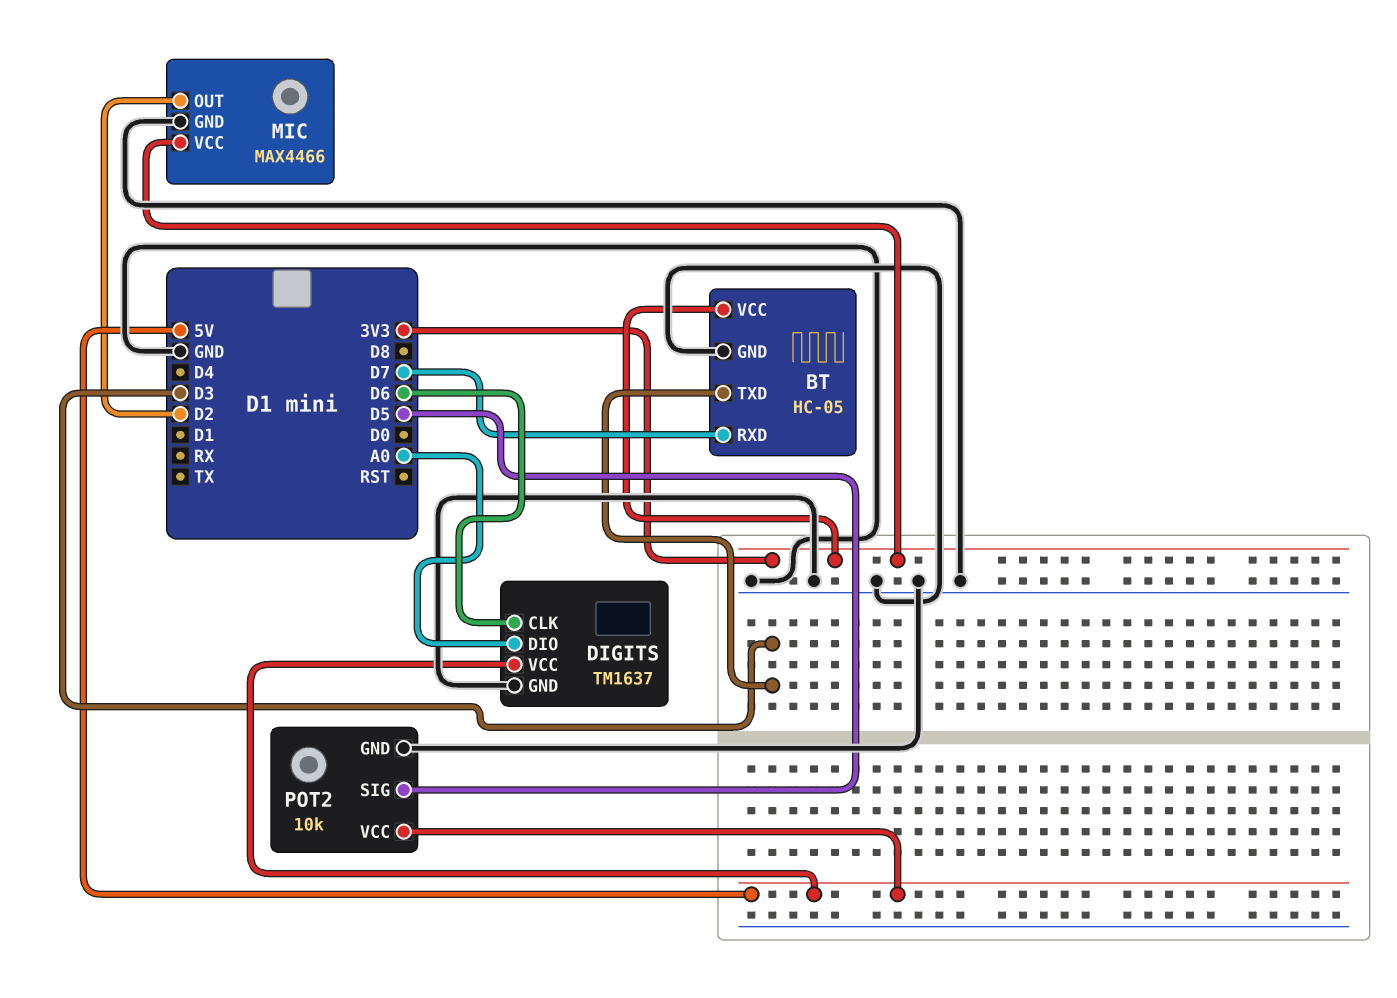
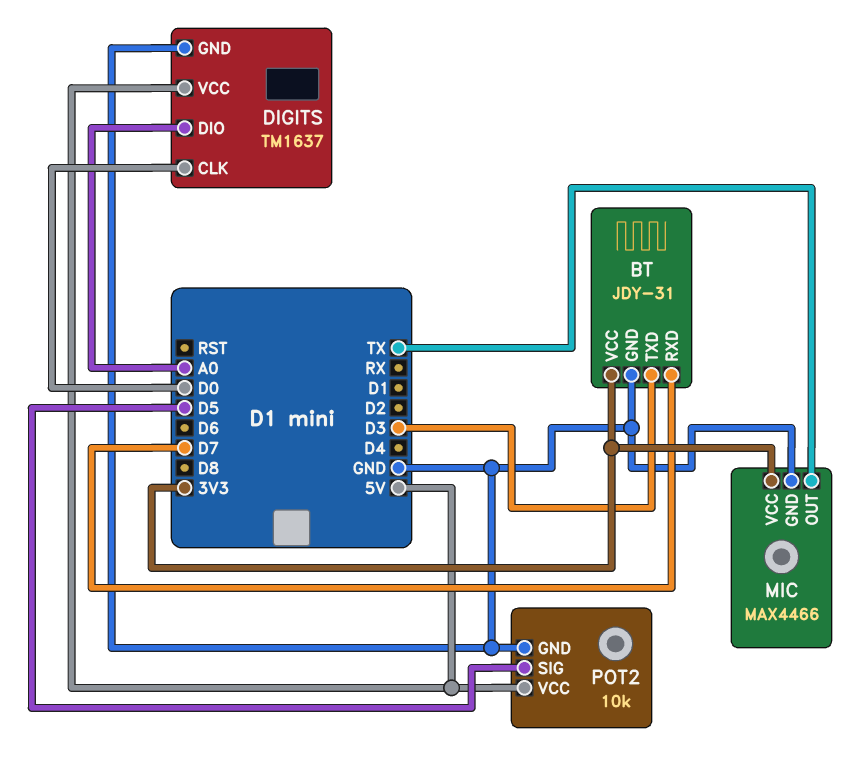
BT: HC-05 -> JDY-31
DIGITS pin CLK: D6 -> D0
MIC pin OUT: D2 -> TX

